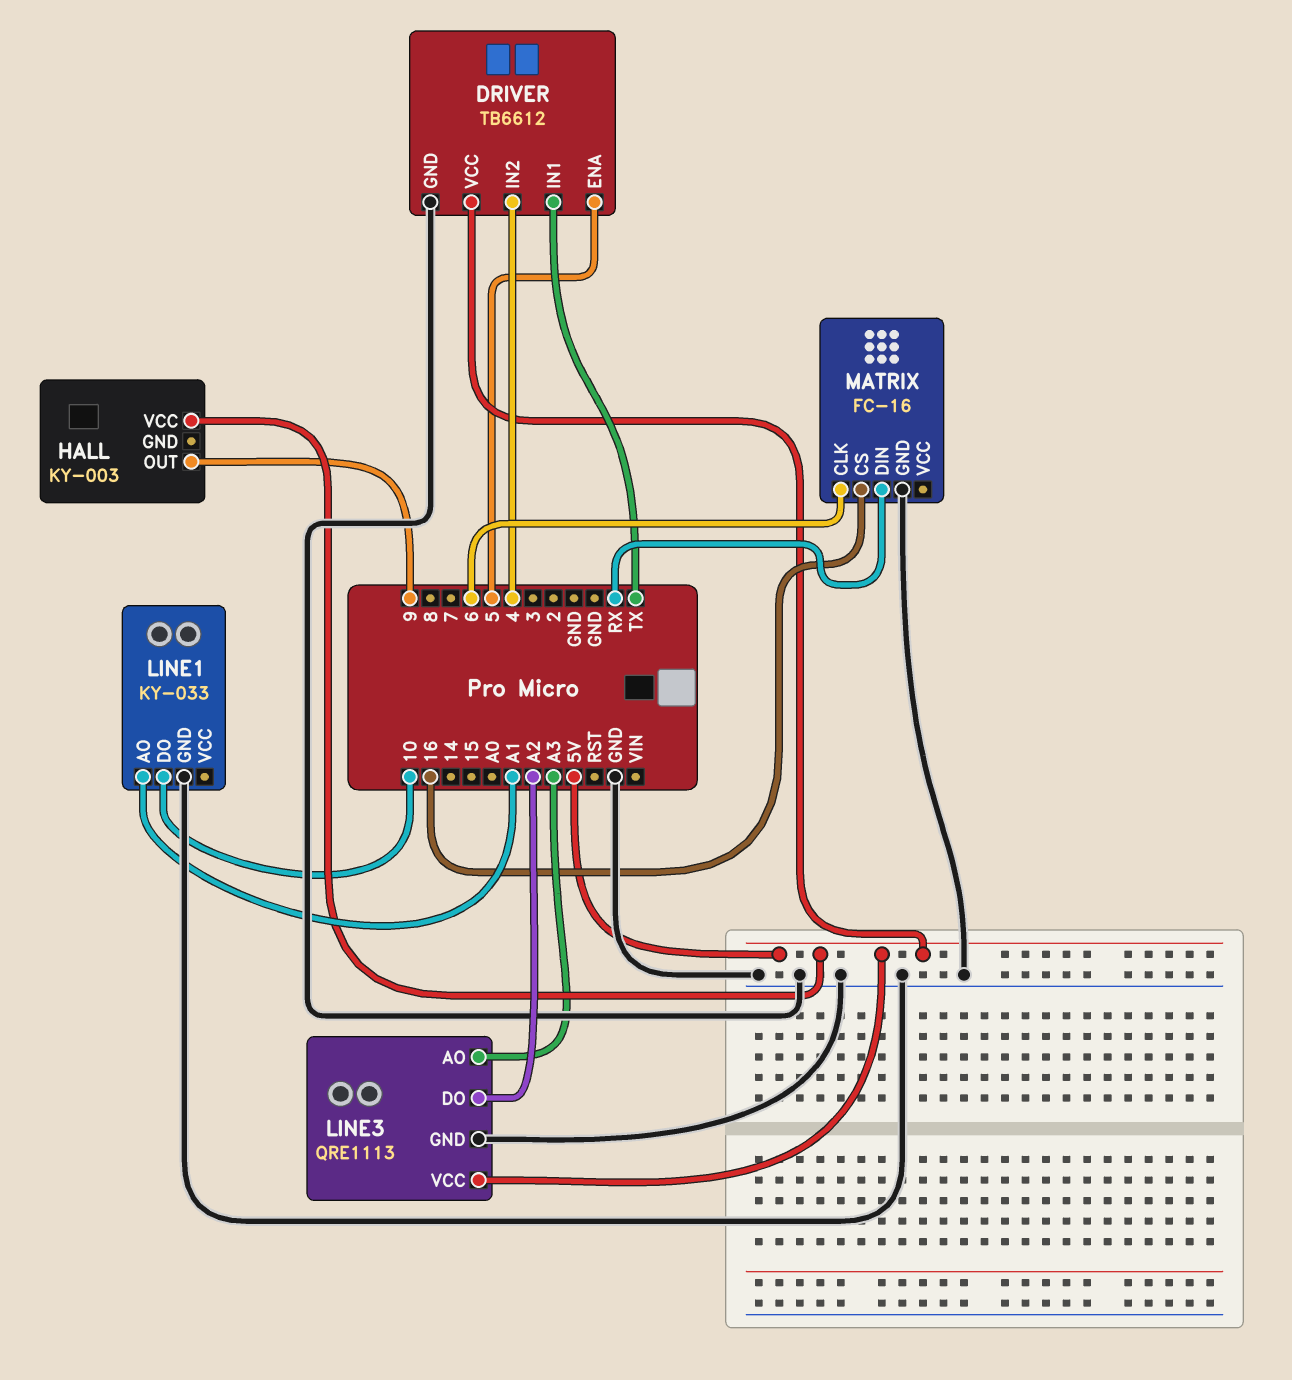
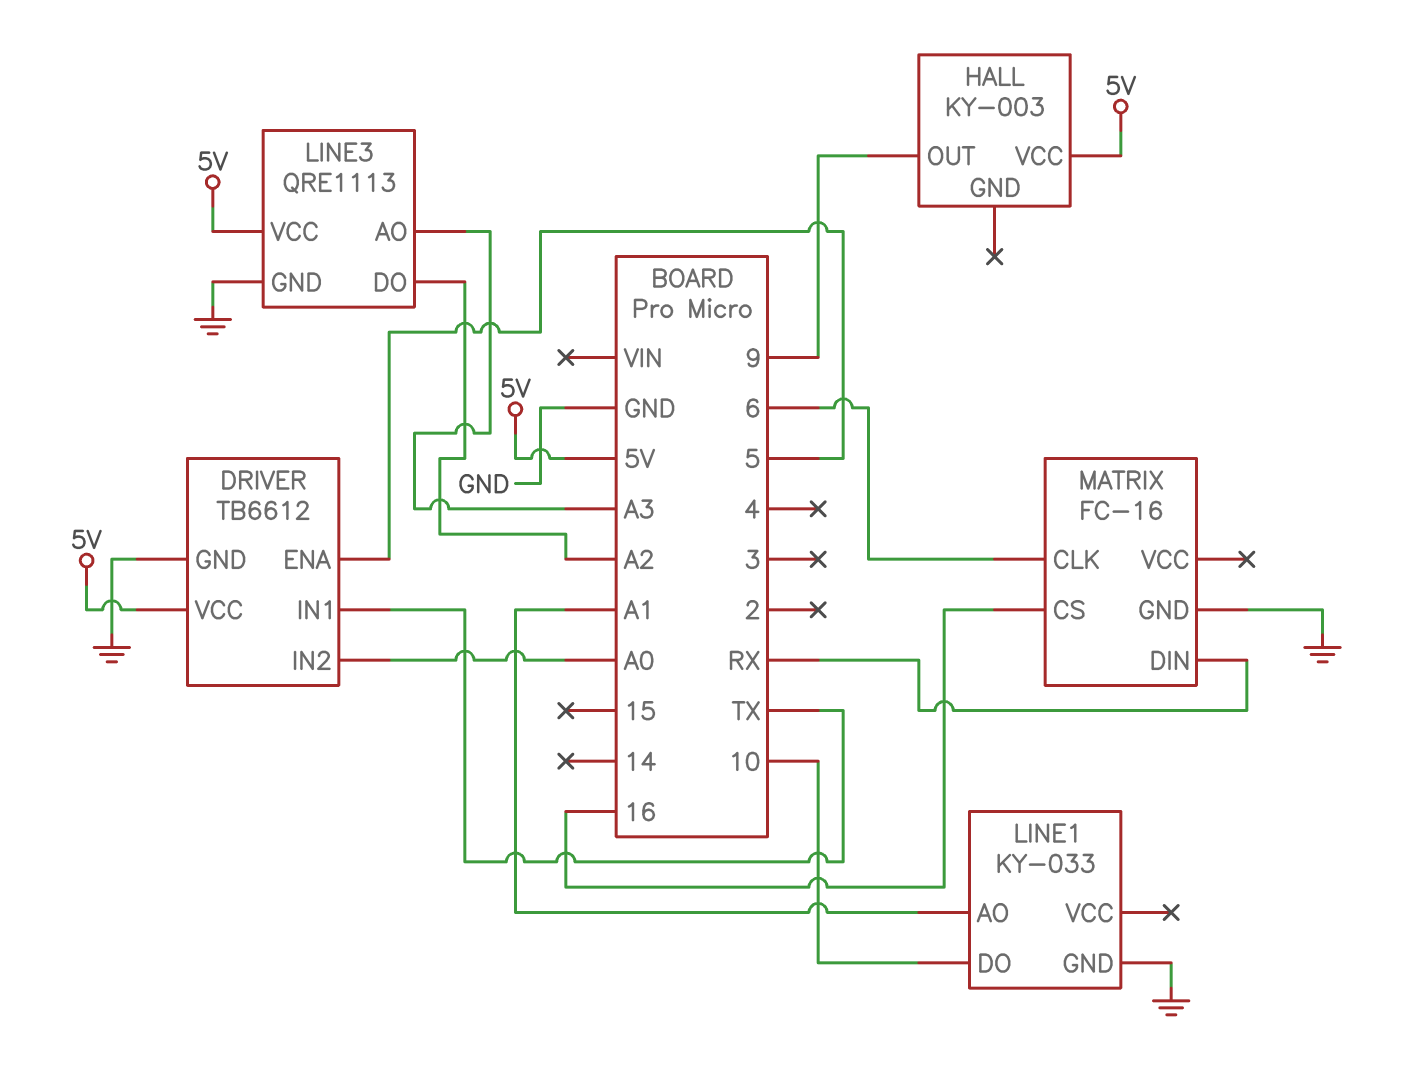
DRIVER pin IN2: 4 -> A0

